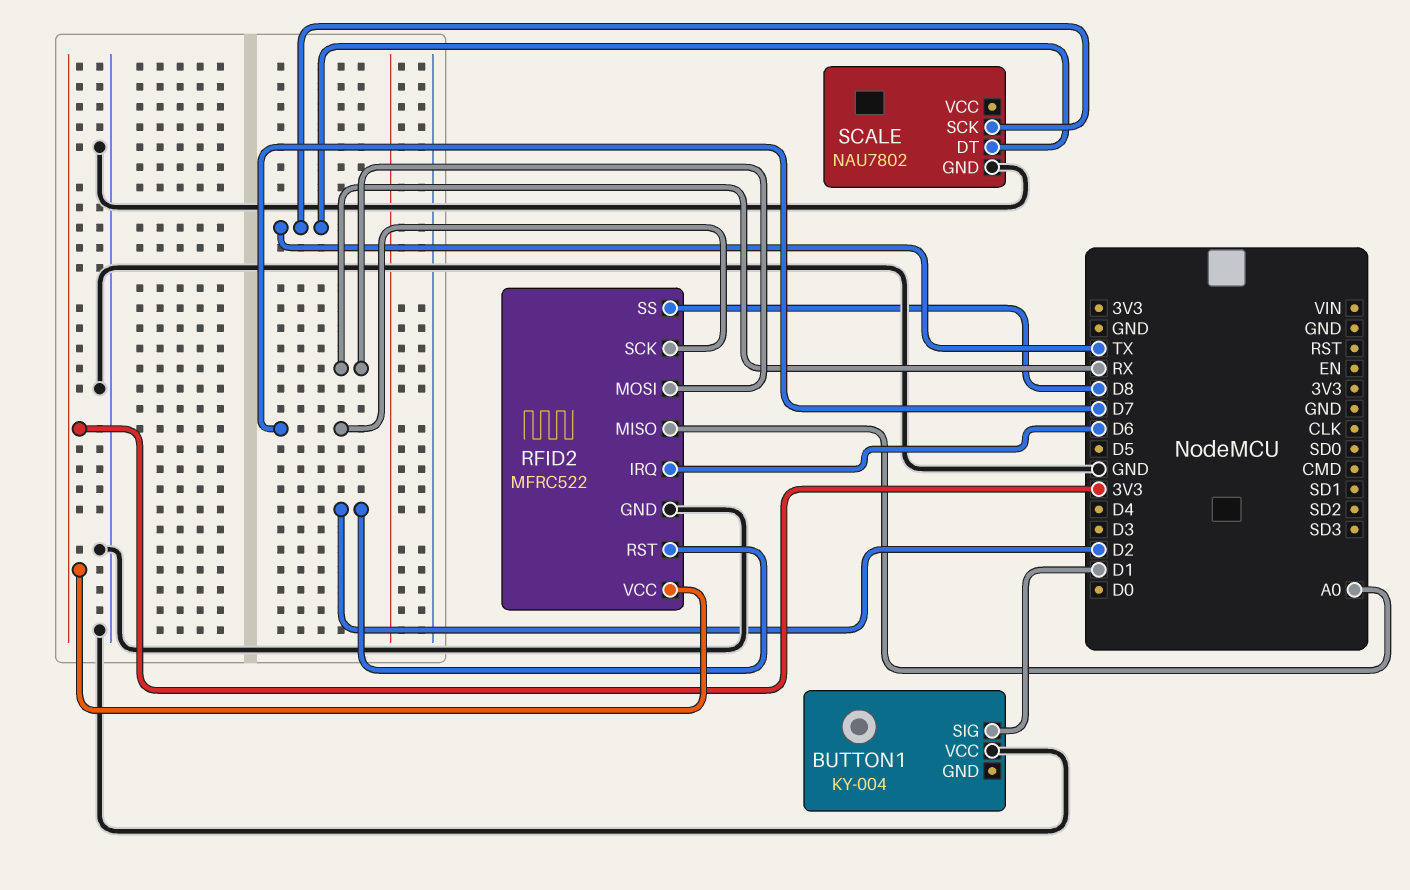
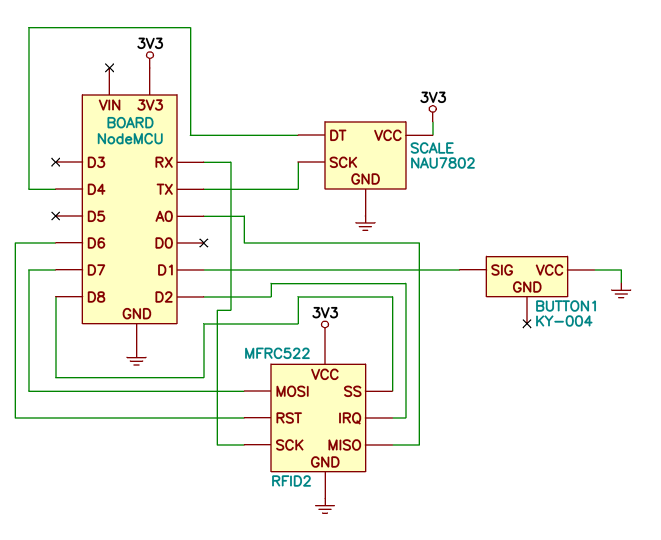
RFID2 pin IRQ: D6 -> D2
RFID2 pin MOSI: RX -> D7
RFID2 pin RST: D2 -> D6
RFID2 pin SCK: D7 -> RX
SCALE pin DT: TX -> D4
SCALE pin VCC: none -> 3V3

